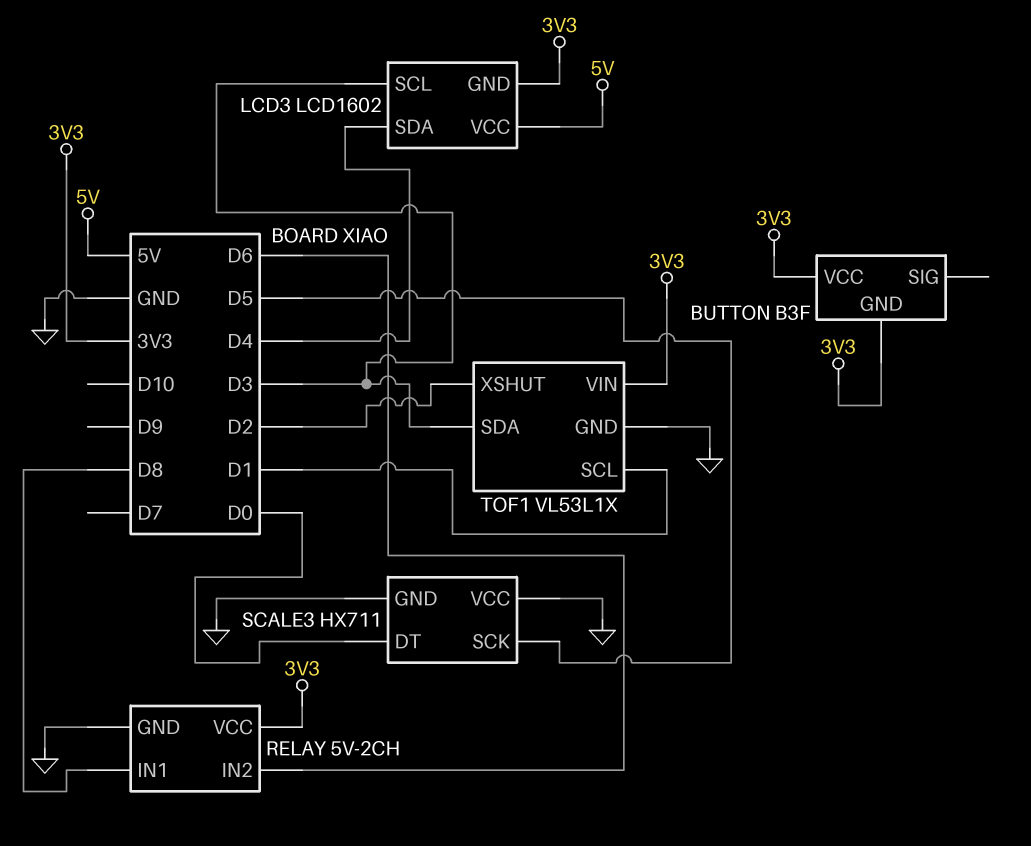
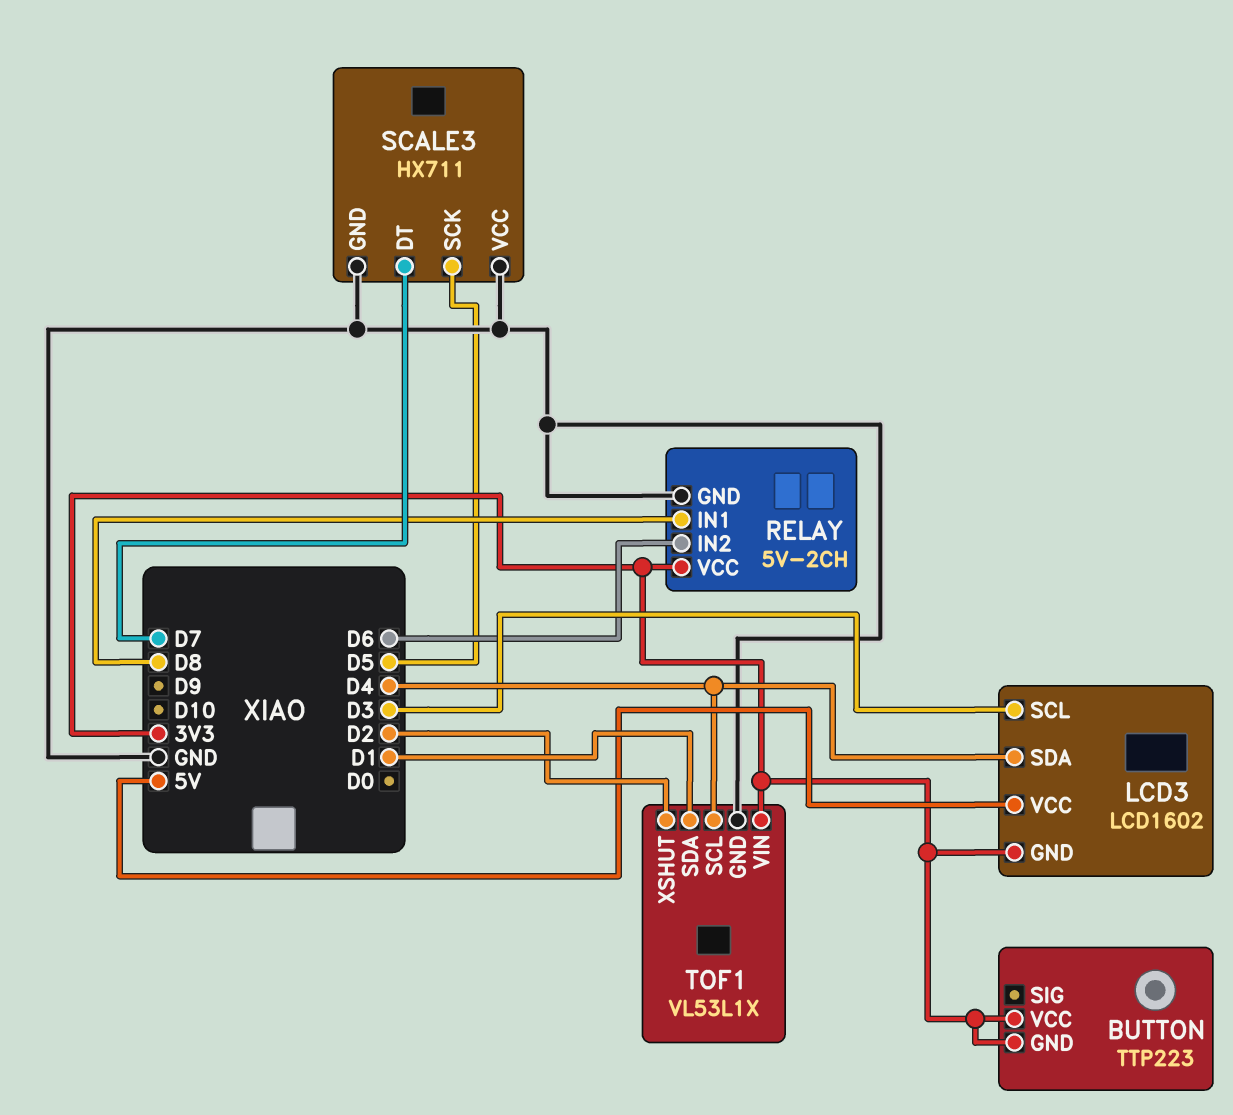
BUTTON: B3F -> TTP223
SCALE3 pin DT: D0 -> D7
TOF1 pin SCL: D1 -> D4
TOF1 pin SDA: D3 -> D1

